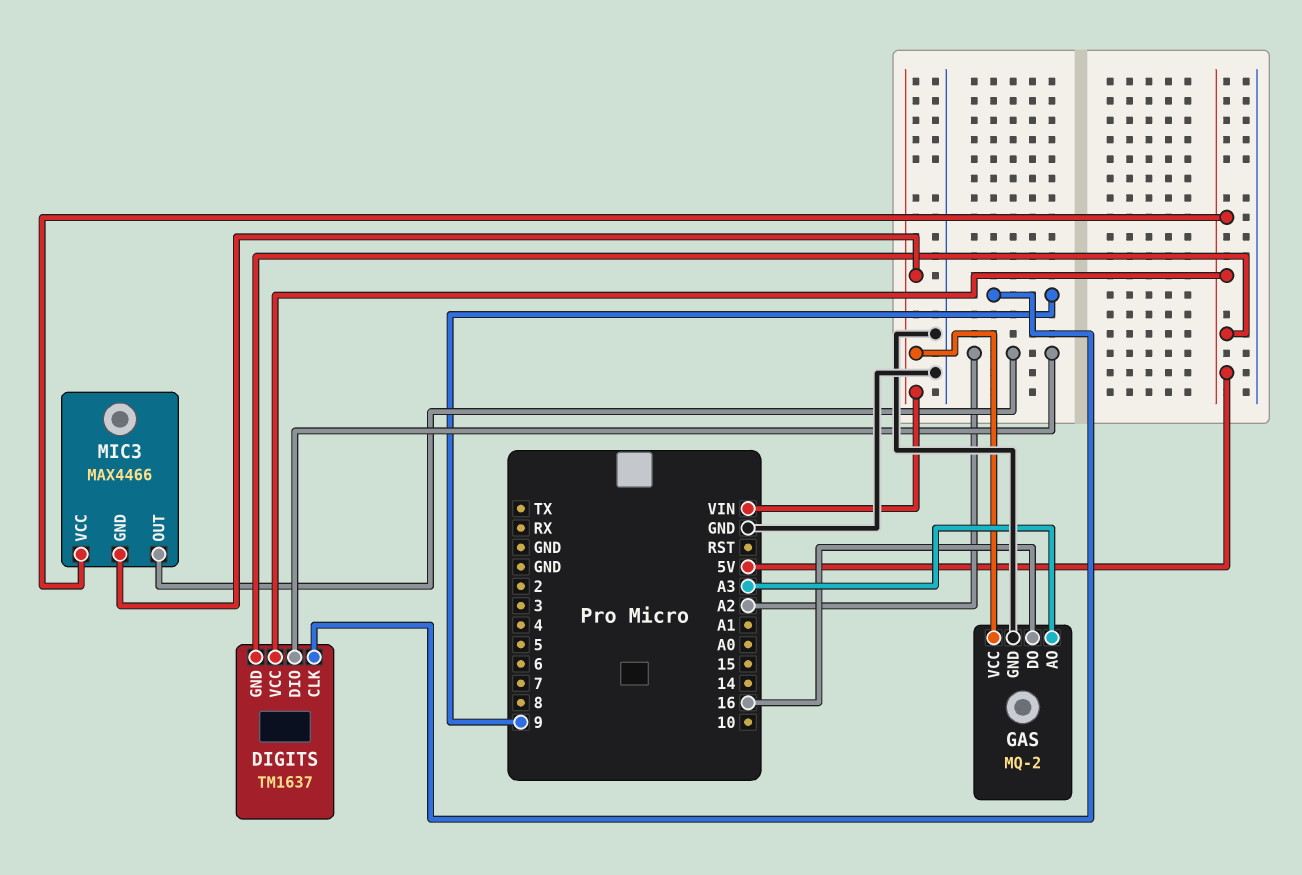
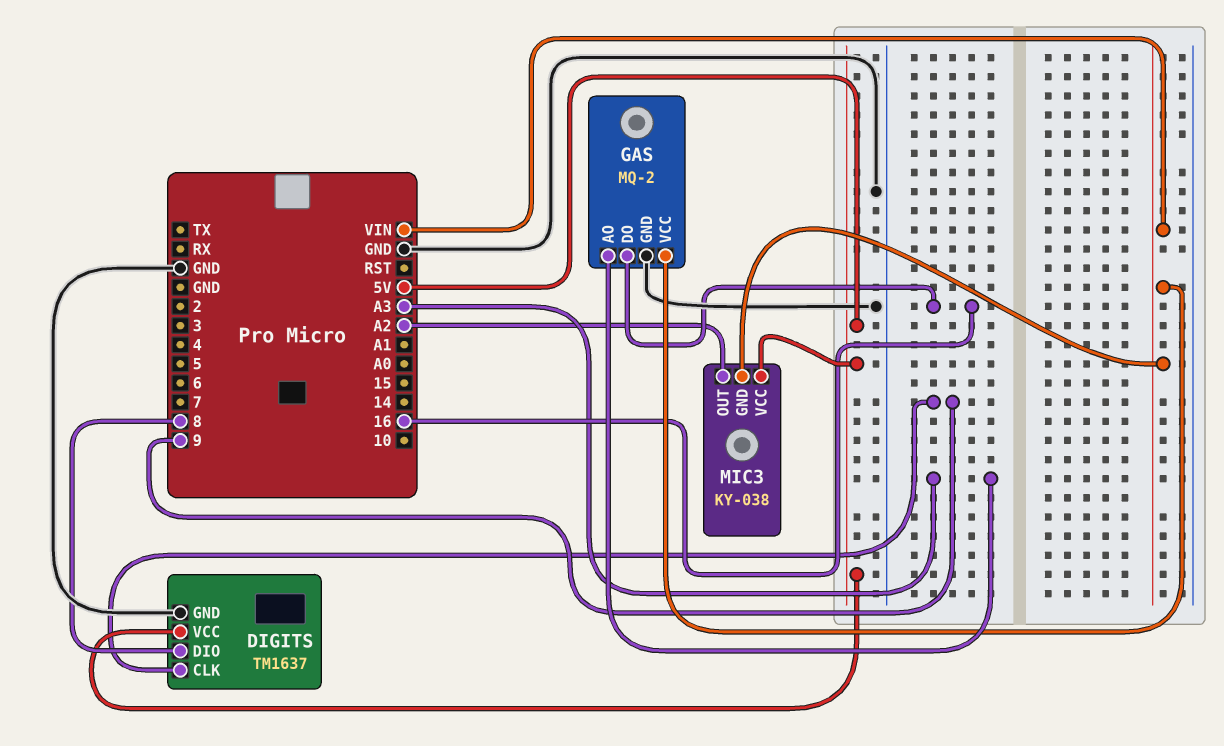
DIGITS pin DIO: A2 -> 8
DIGITS pin GND: 5V -> GND
MIC3: MAX4466 -> KY-038

